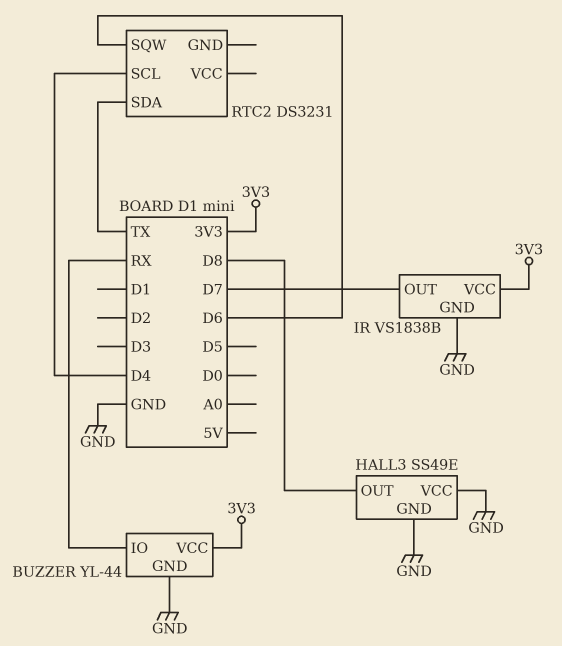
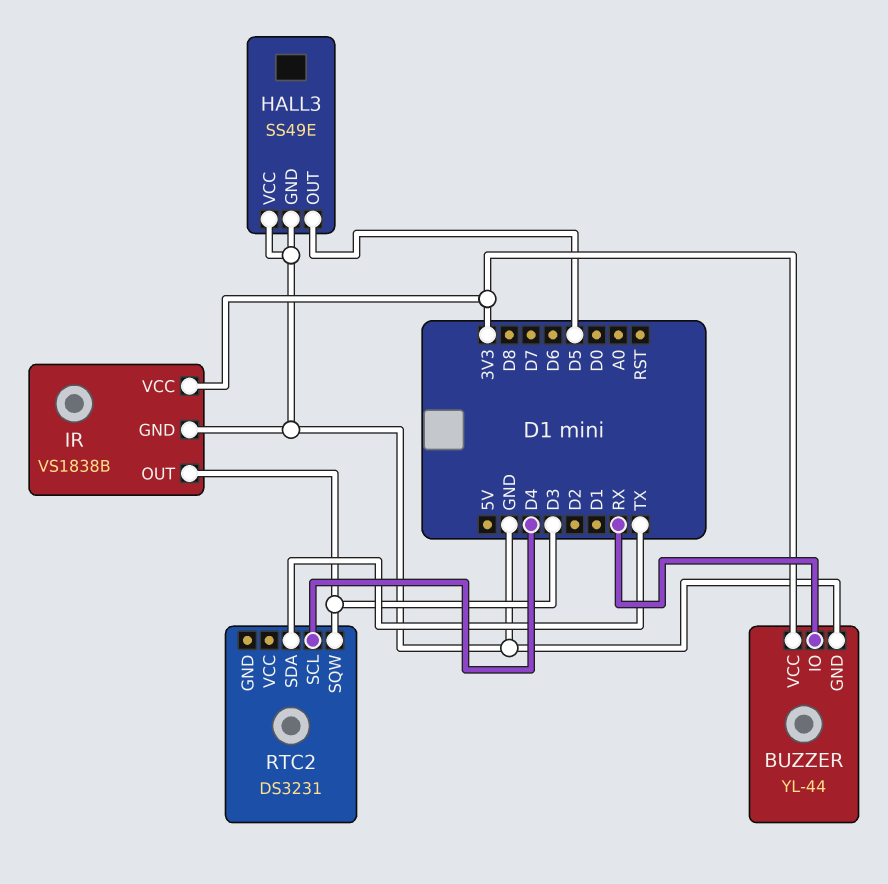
HALL3 pin OUT: D8 -> D5
IR pin OUT: D7 -> D3
RTC2 pin SQW: D6 -> D3

